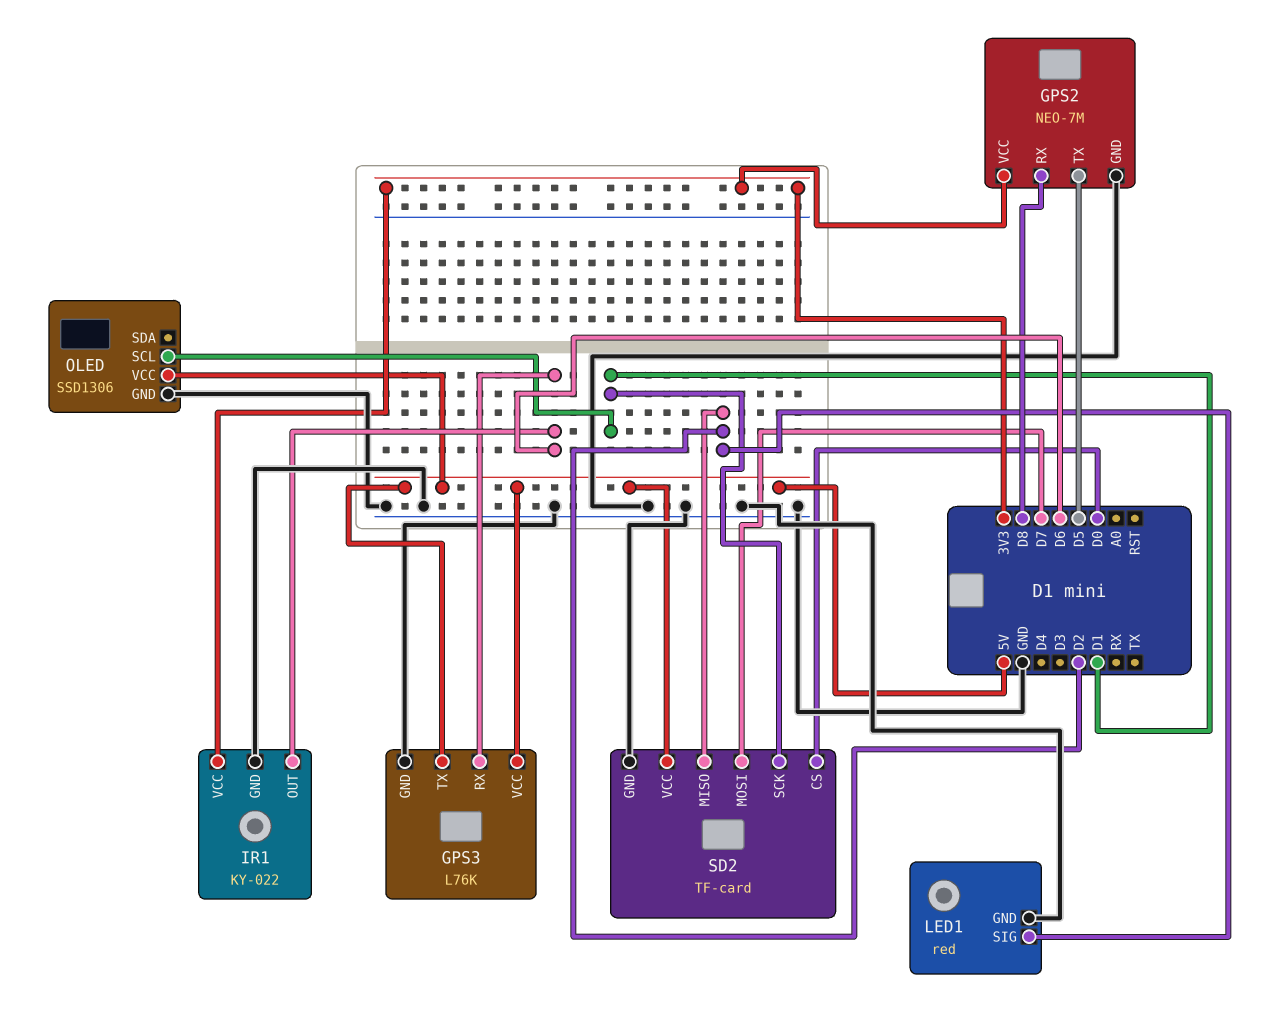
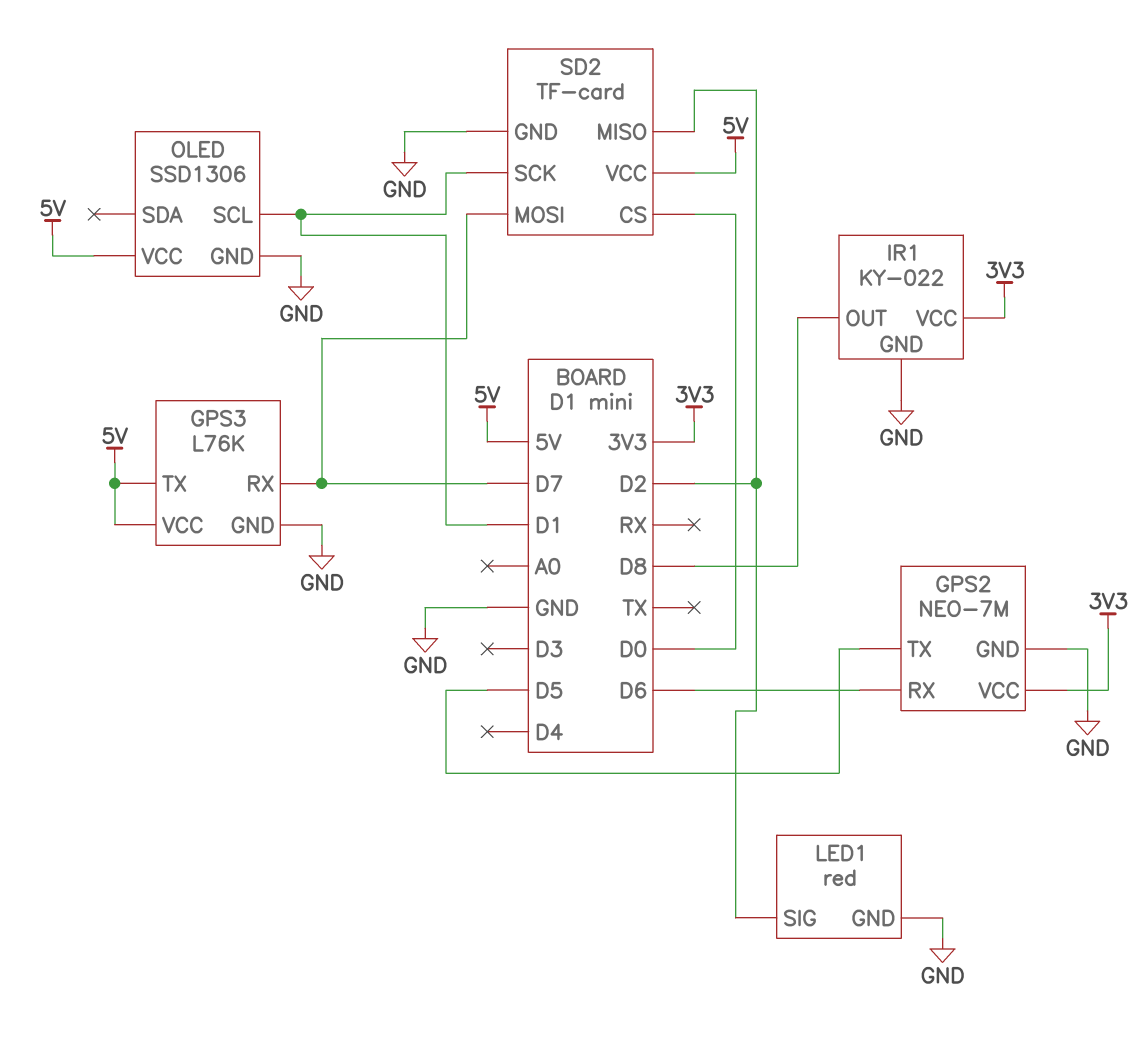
GPS2 pin RX: D8 -> D6
GPS3 pin RX: D6 -> D7
IR1 pin OUT: D6 -> D8

